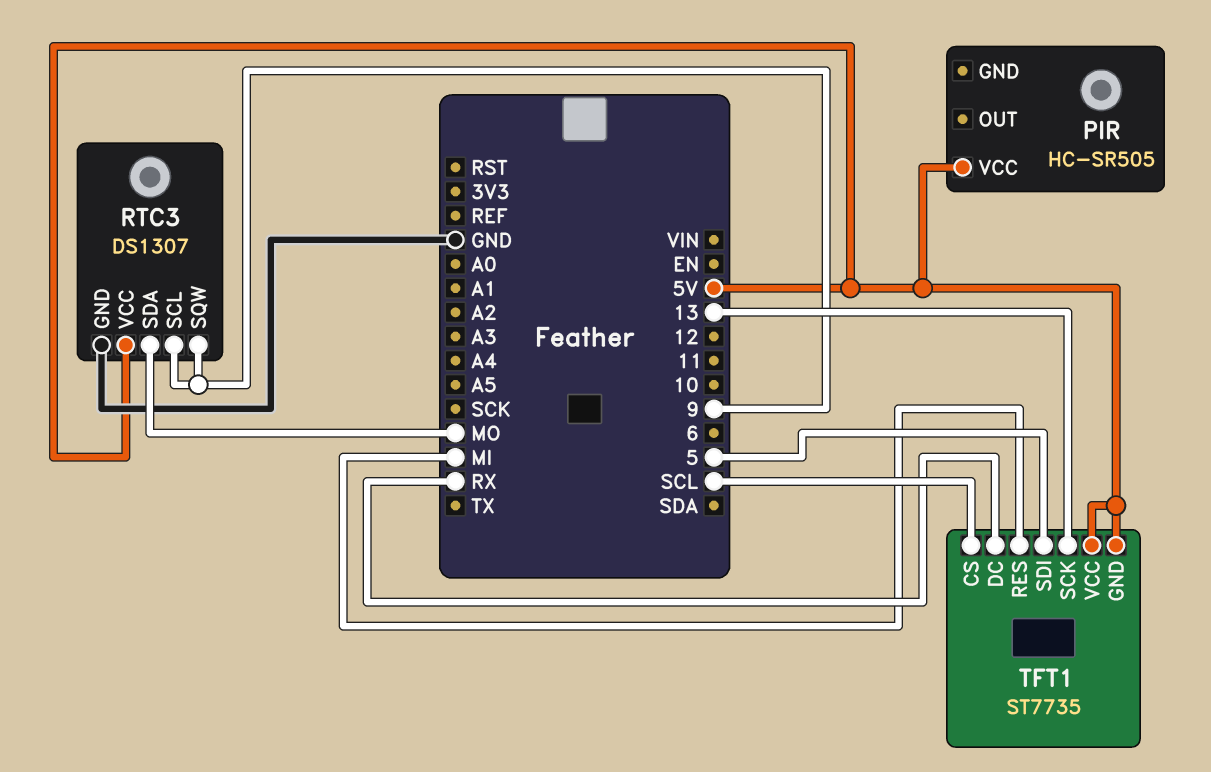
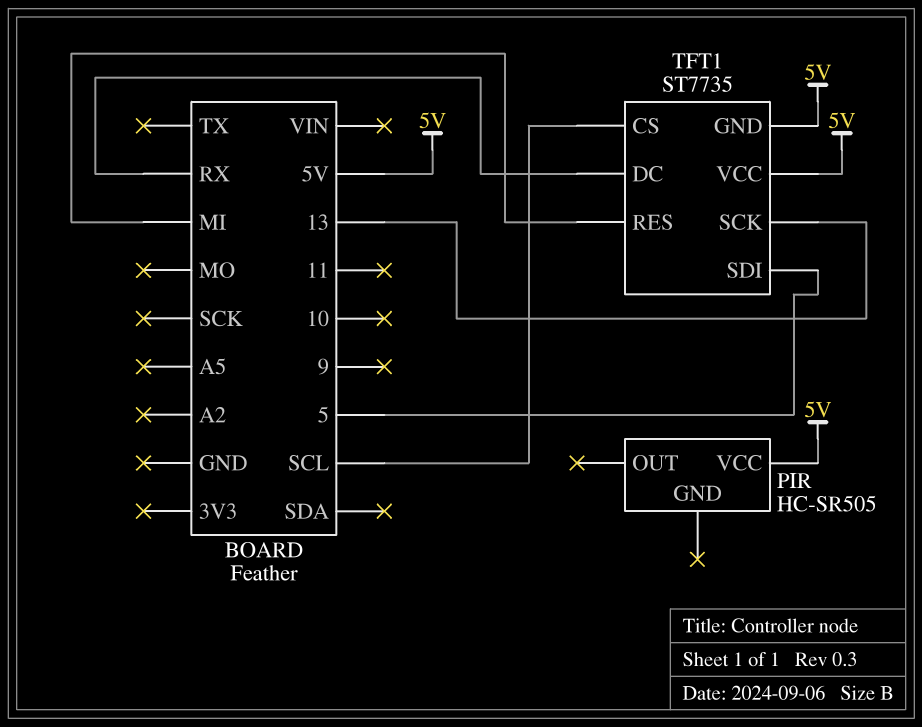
RTC3: DS1307 -> none
RTC3 pin GND: GND -> none
RTC3 pin SCL: 9 -> none
RTC3 pin SDA: MO -> none
RTC3 pin SQW: 9 -> none
RTC3 pin VCC: 5V -> none

